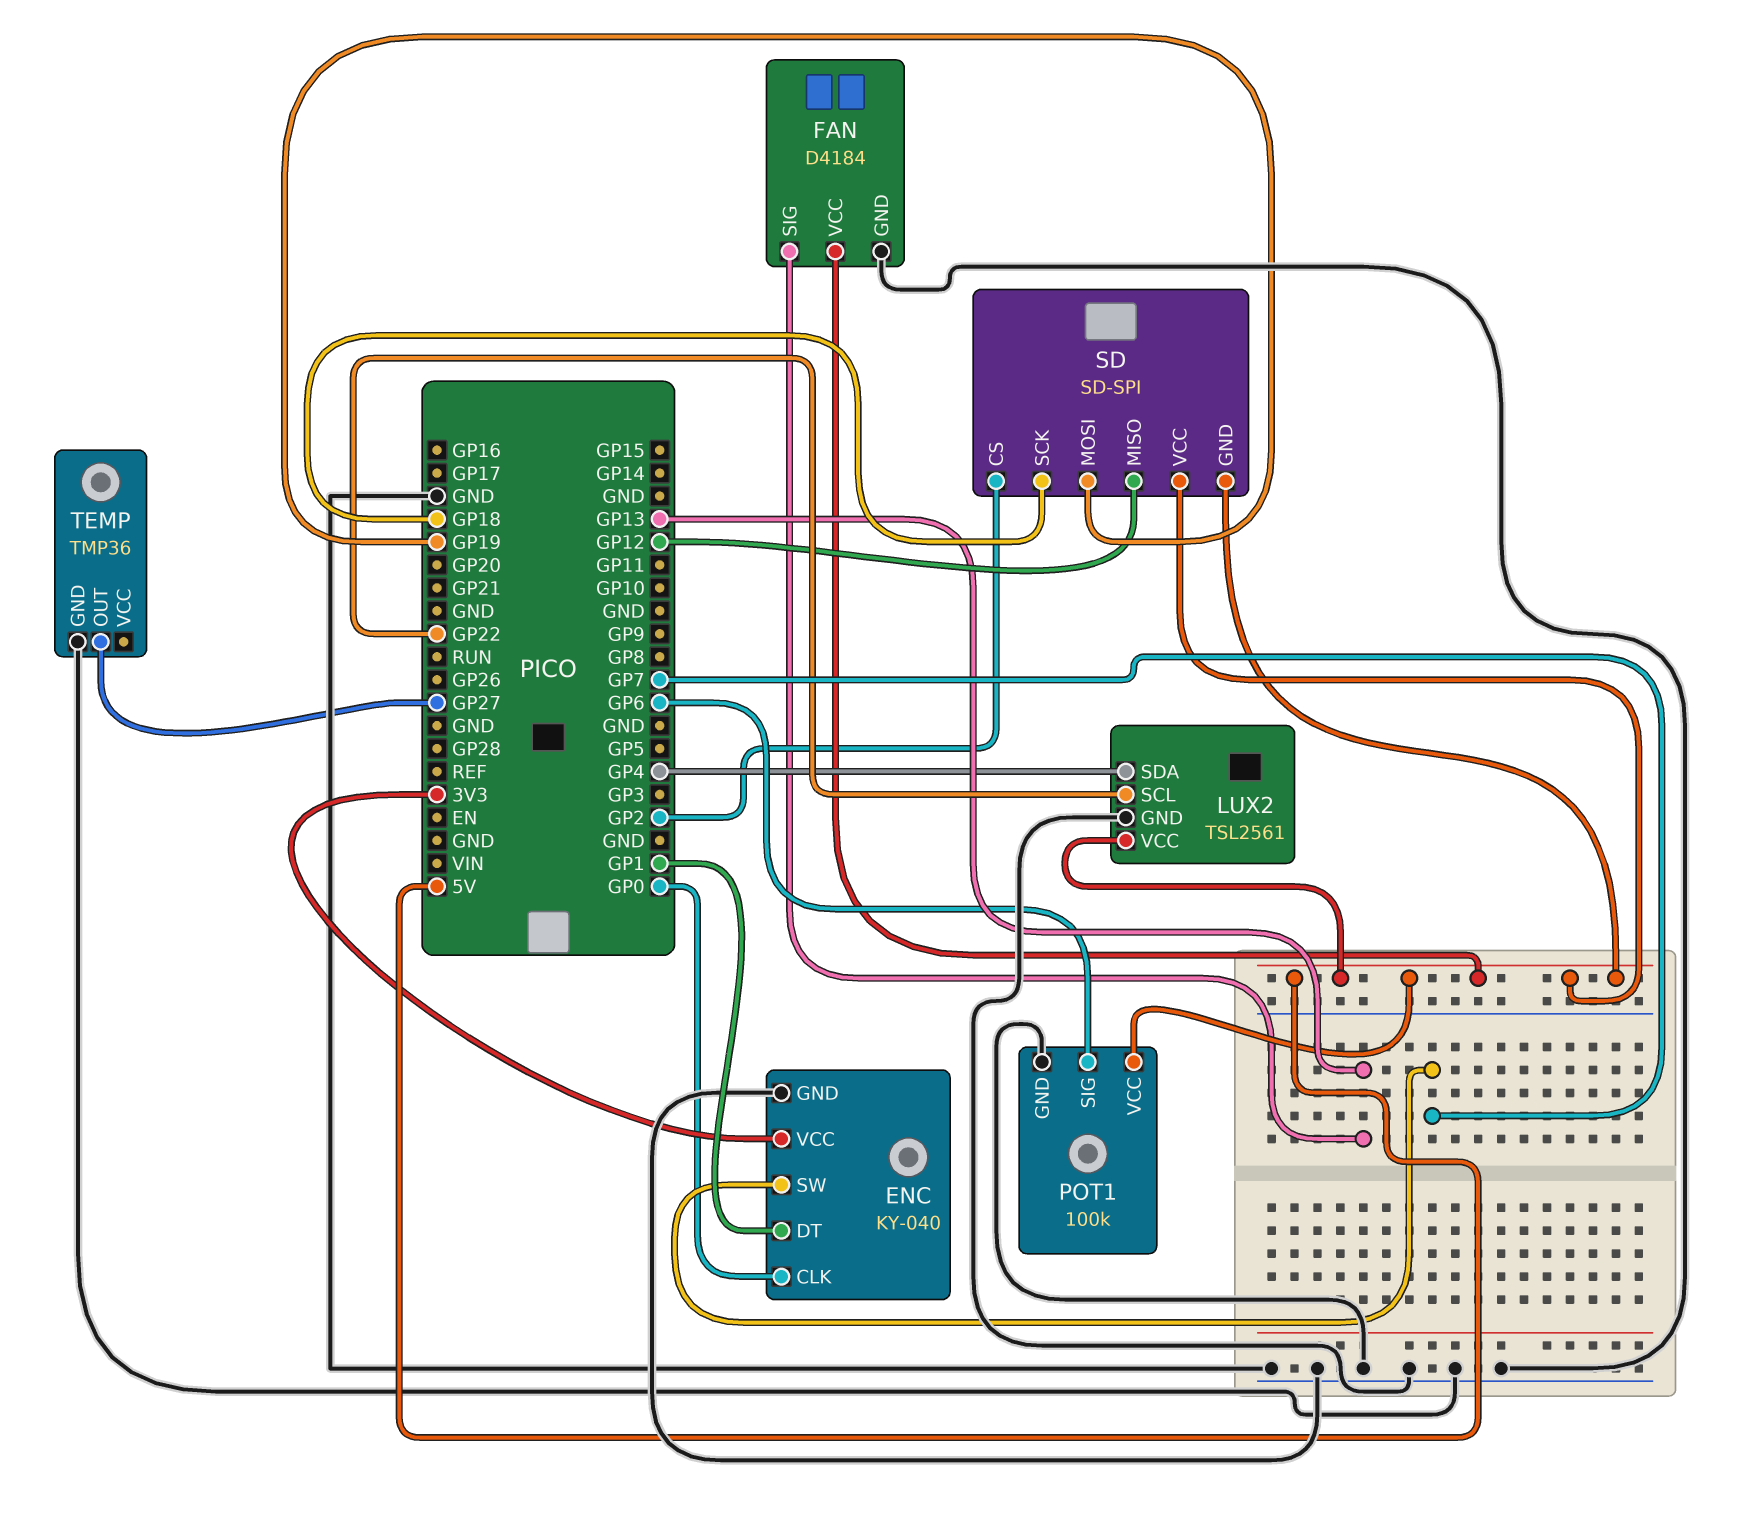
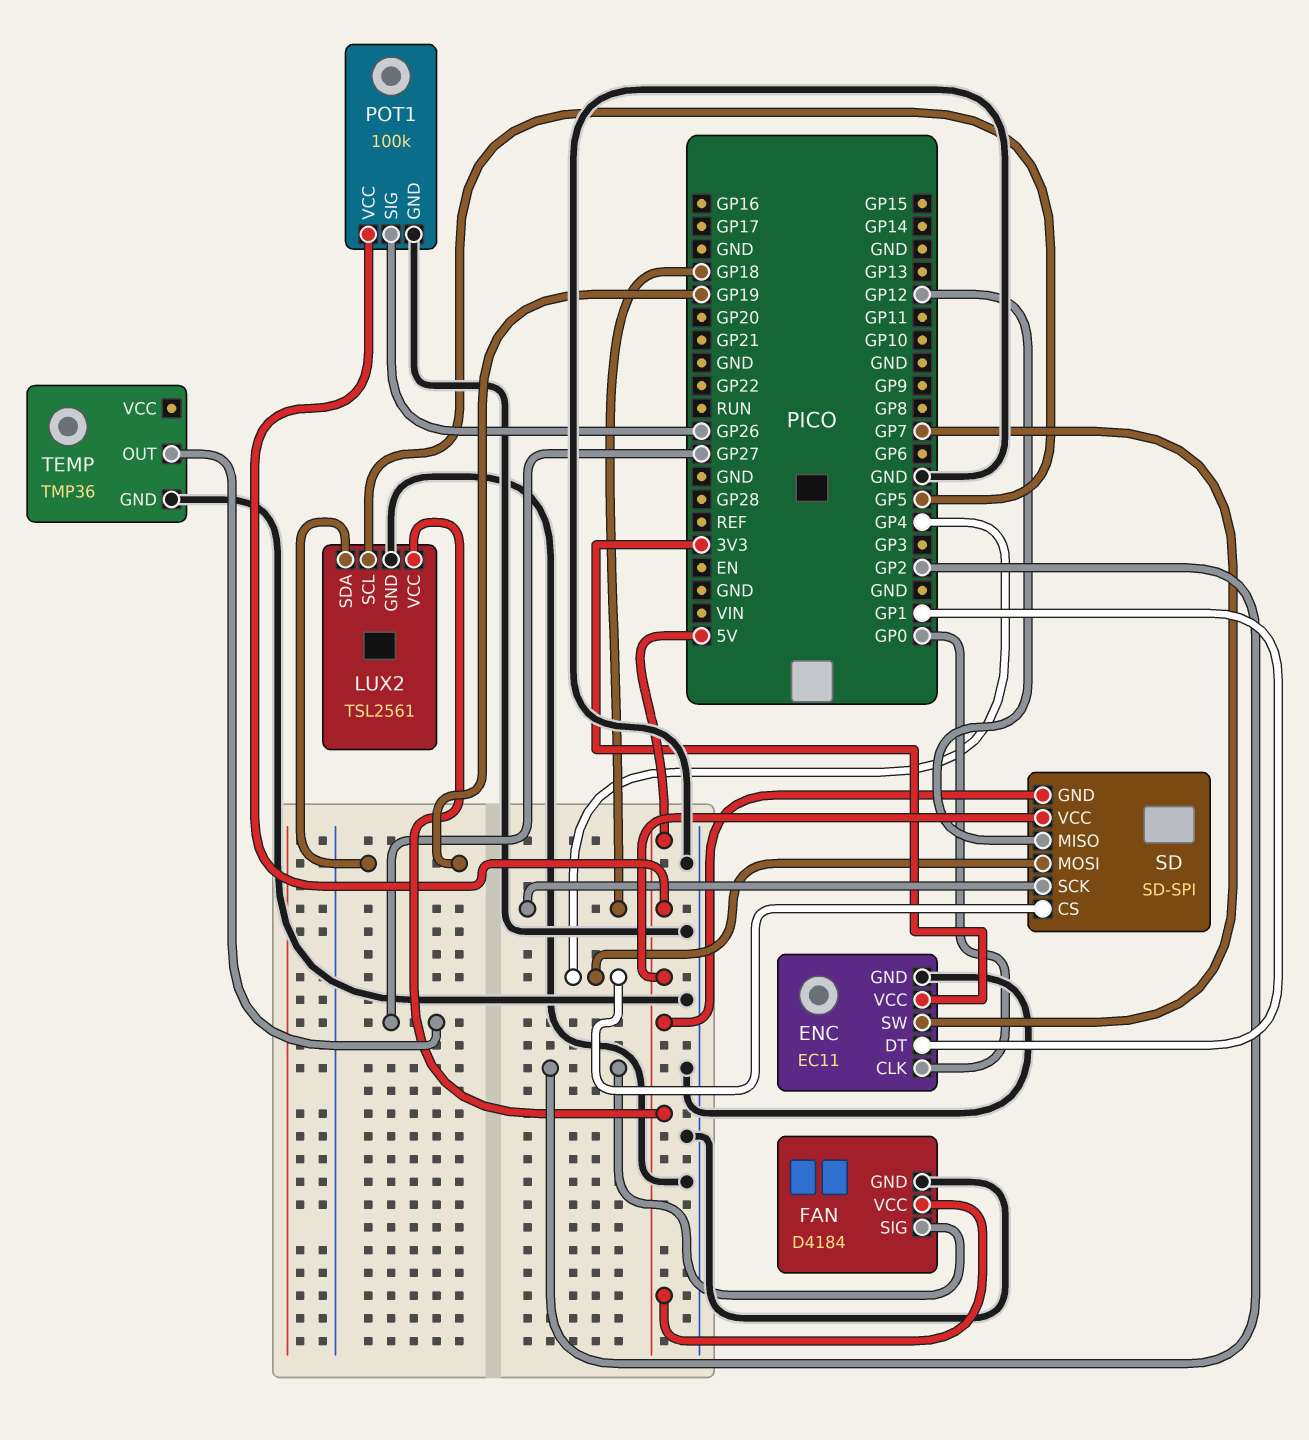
ENC: KY-040 -> EC11
FAN pin SIG: GP13 -> GP2
LUX2 pin SCL: GP22 -> GP5
LUX2 pin SDA: GP4 -> GP19
POT1 pin SIG: GP6 -> GP26
SD pin CS: GP2 -> GP4
SD pin MOSI: GP19 -> GP4

